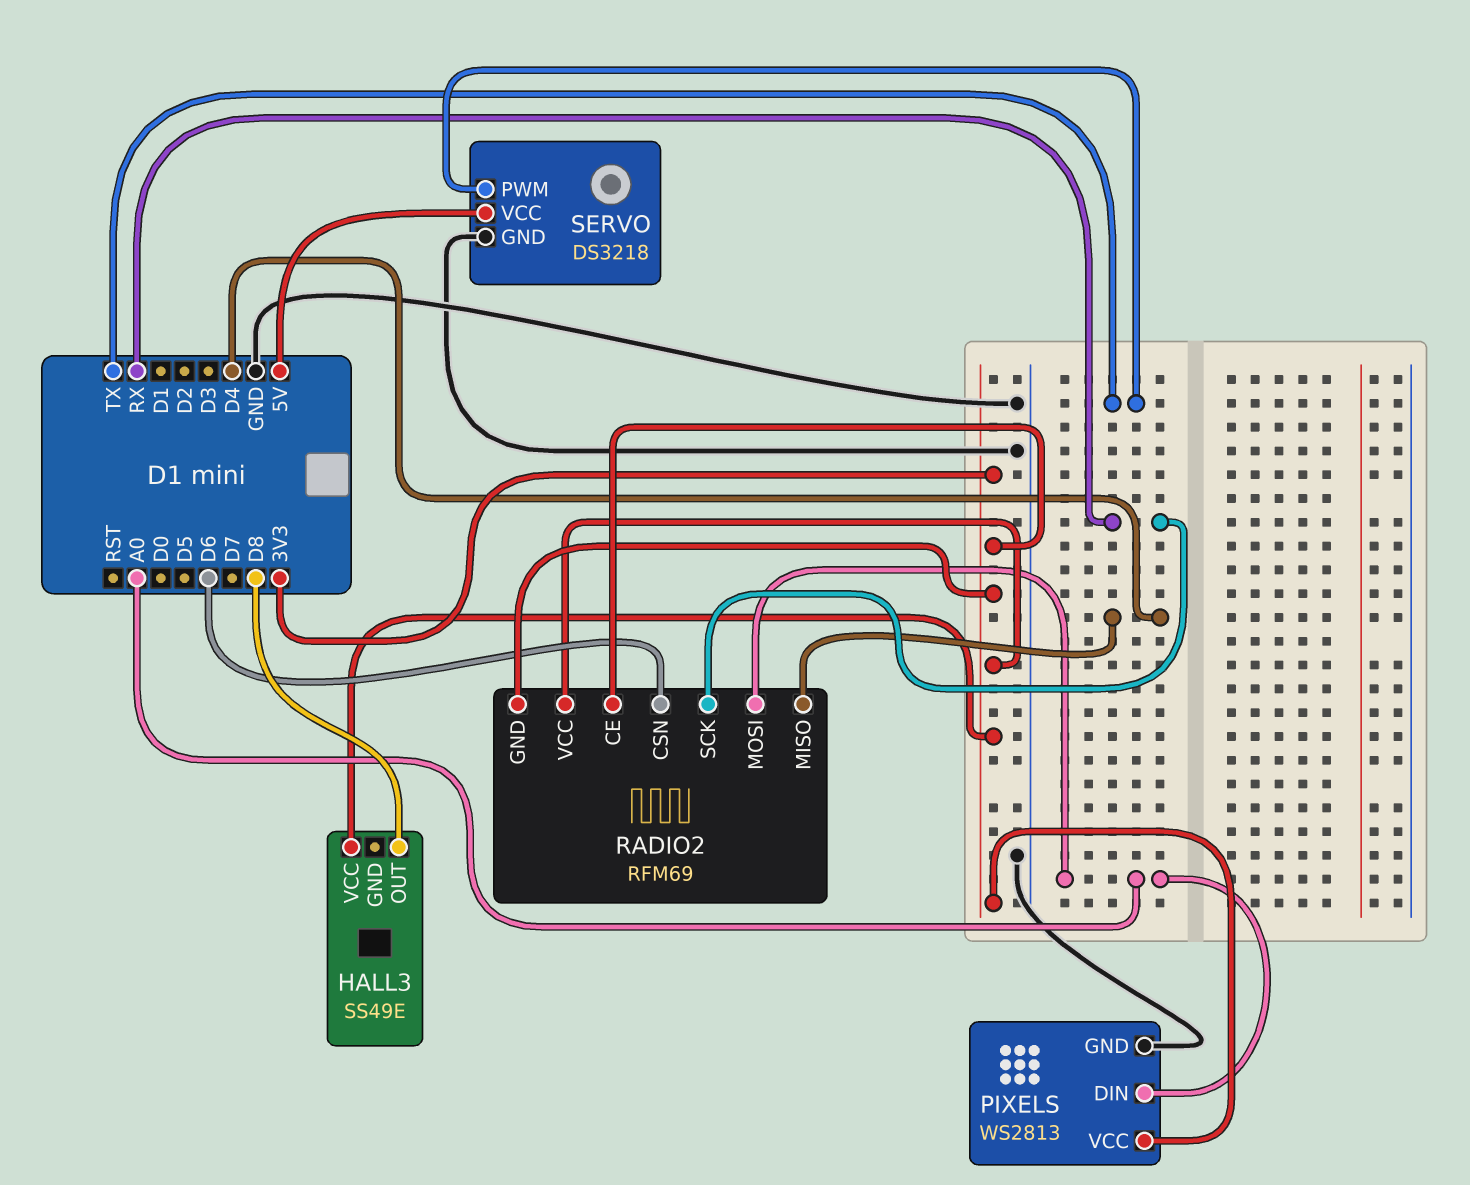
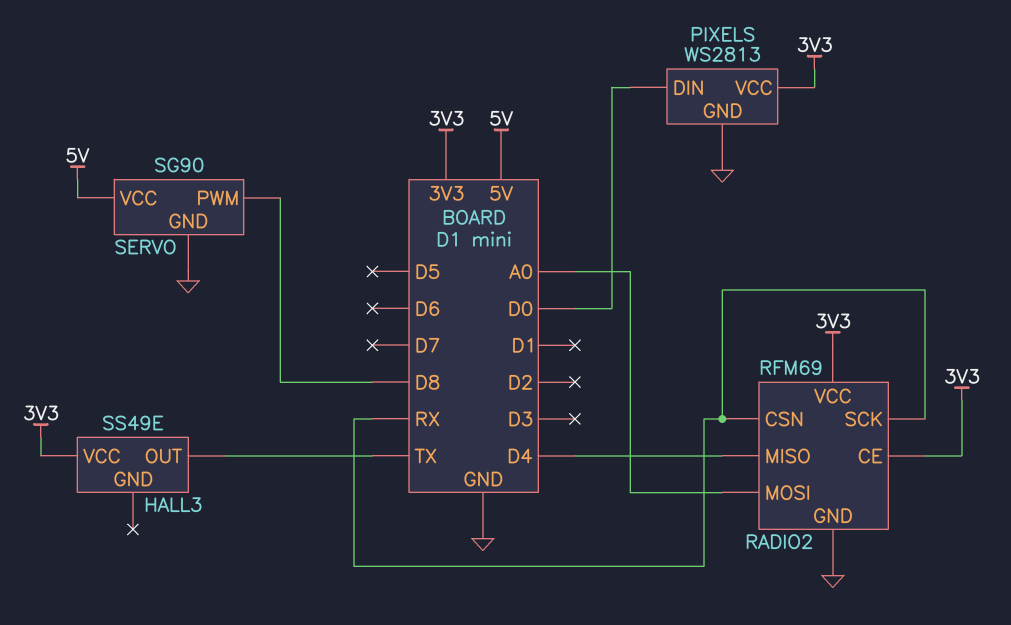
HALL3 pin OUT: D8 -> TX
PIXELS pin DIN: A0 -> D0
RADIO2 pin CSN: D6 -> RX
RADIO2 pin GND: 3V3 -> GND
SERVO: DS3218 -> SG90
SERVO pin PWM: TX -> D8

